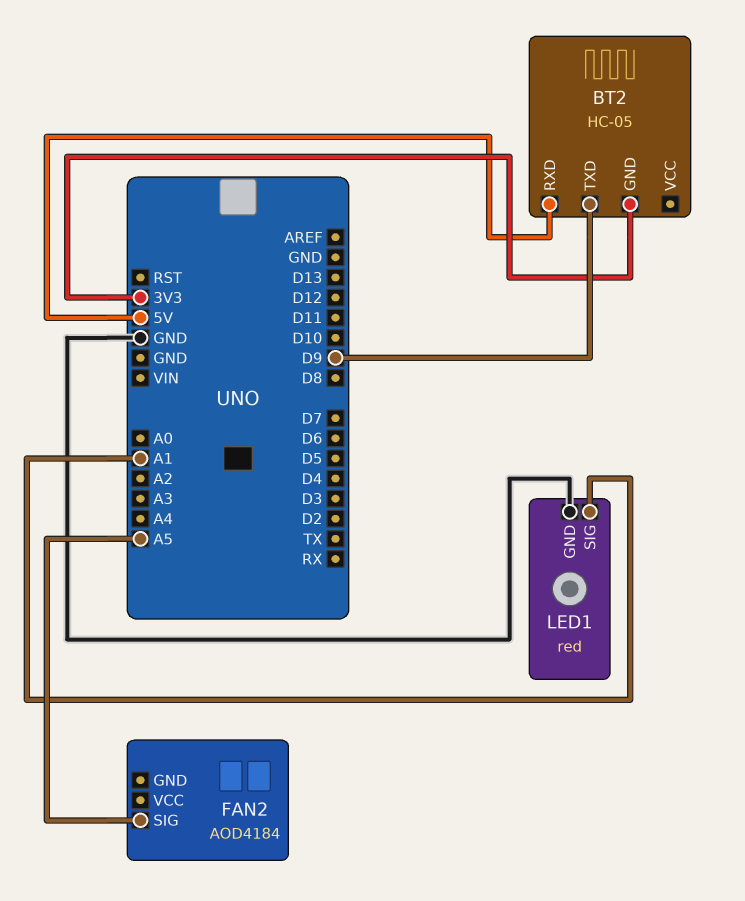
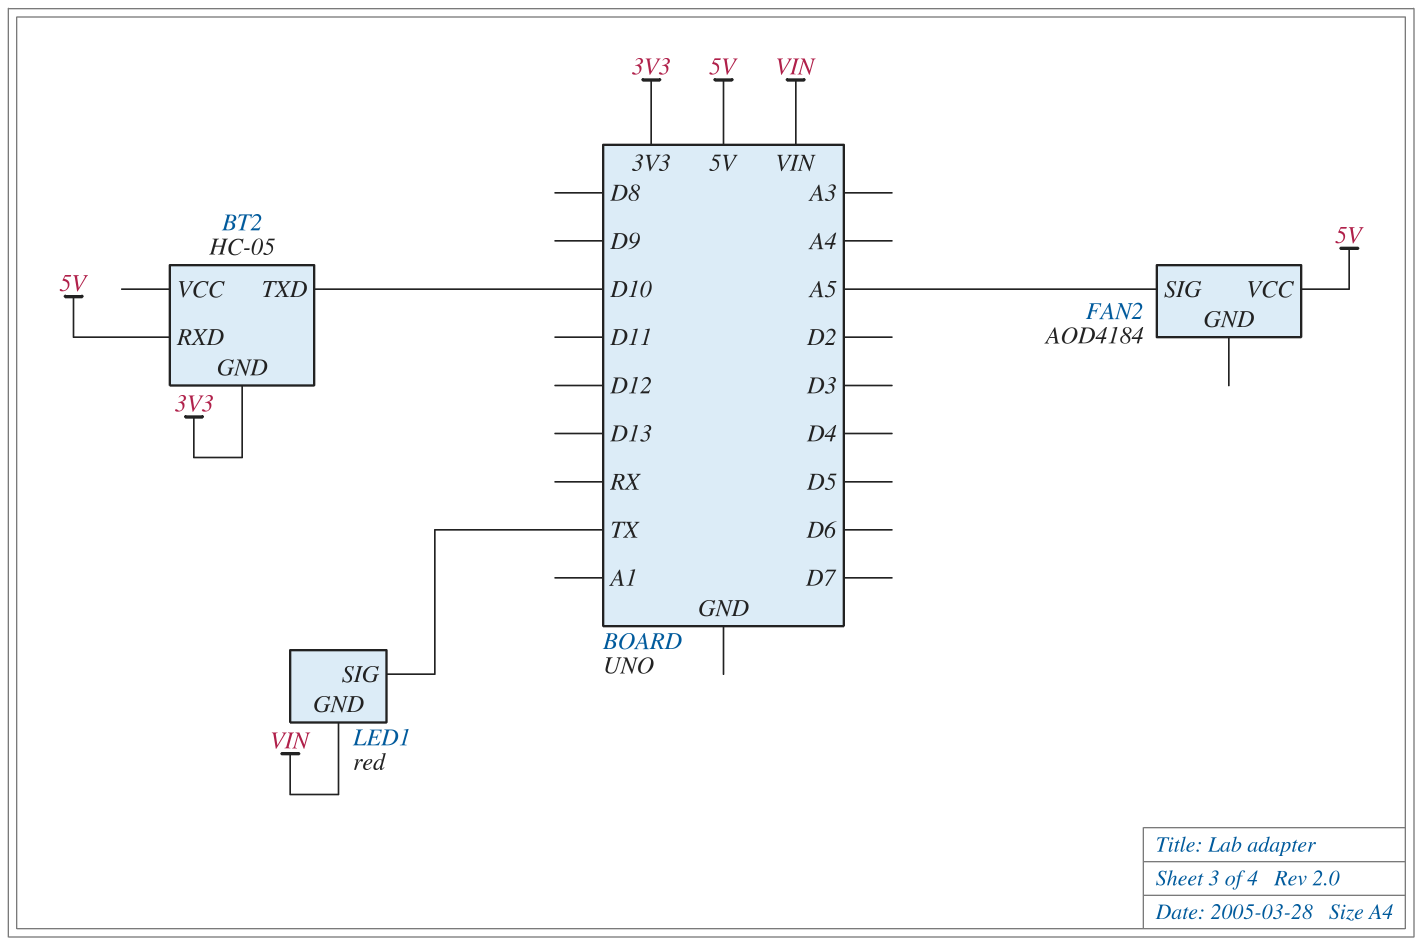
BT2 pin TXD: D9 -> D10
FAN2 pin VCC: none -> 5V
LED1 pin GND: GND -> VIN
LED1 pin SIG: A1 -> TX

